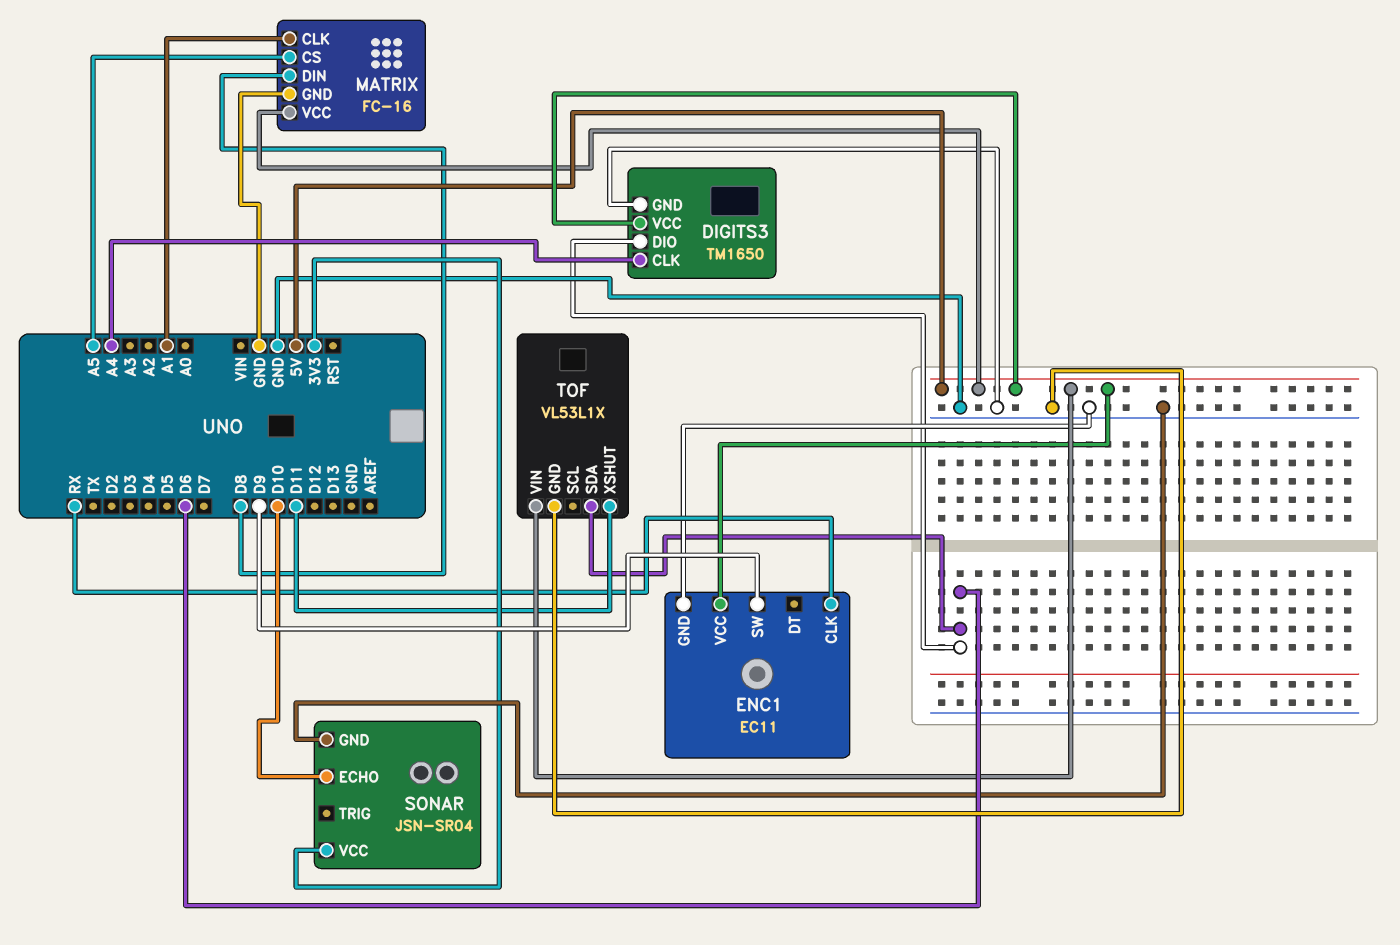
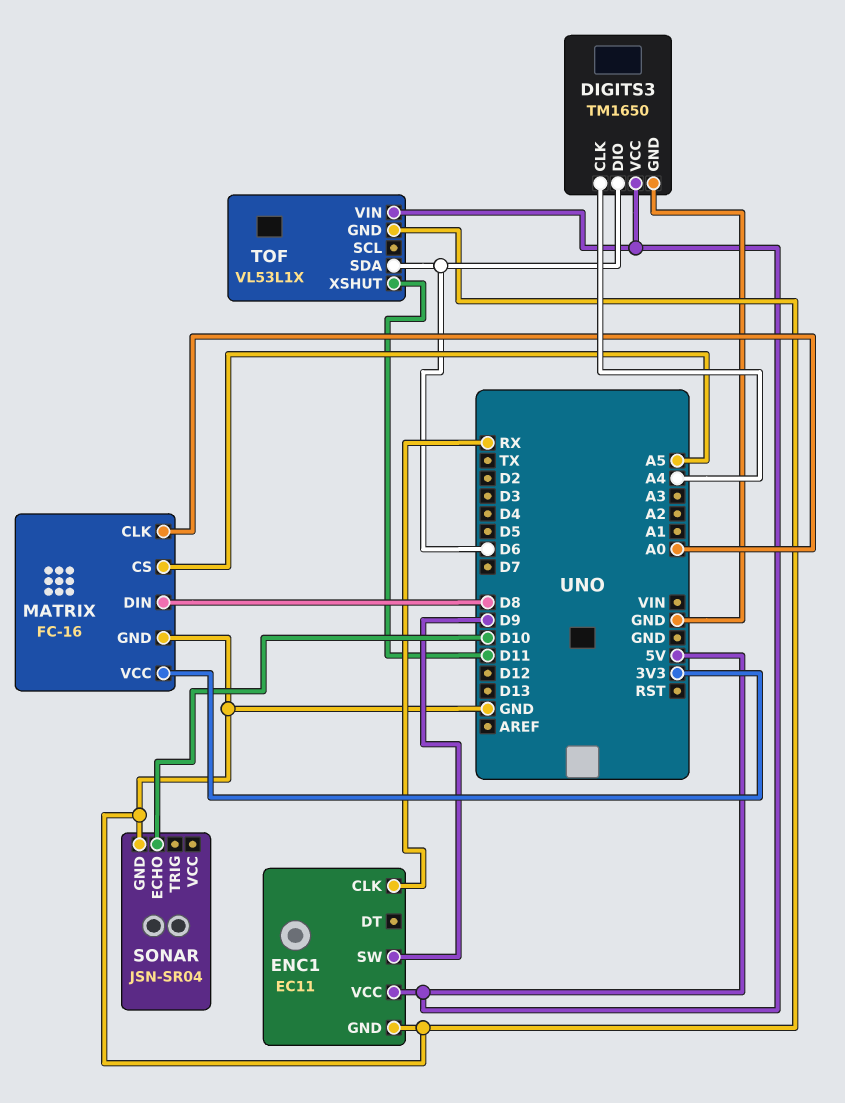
MATRIX pin CLK: A1 -> A0
MATRIX pin VCC: 5V -> 3V3
SONAR pin VCC: 3V3 -> none

